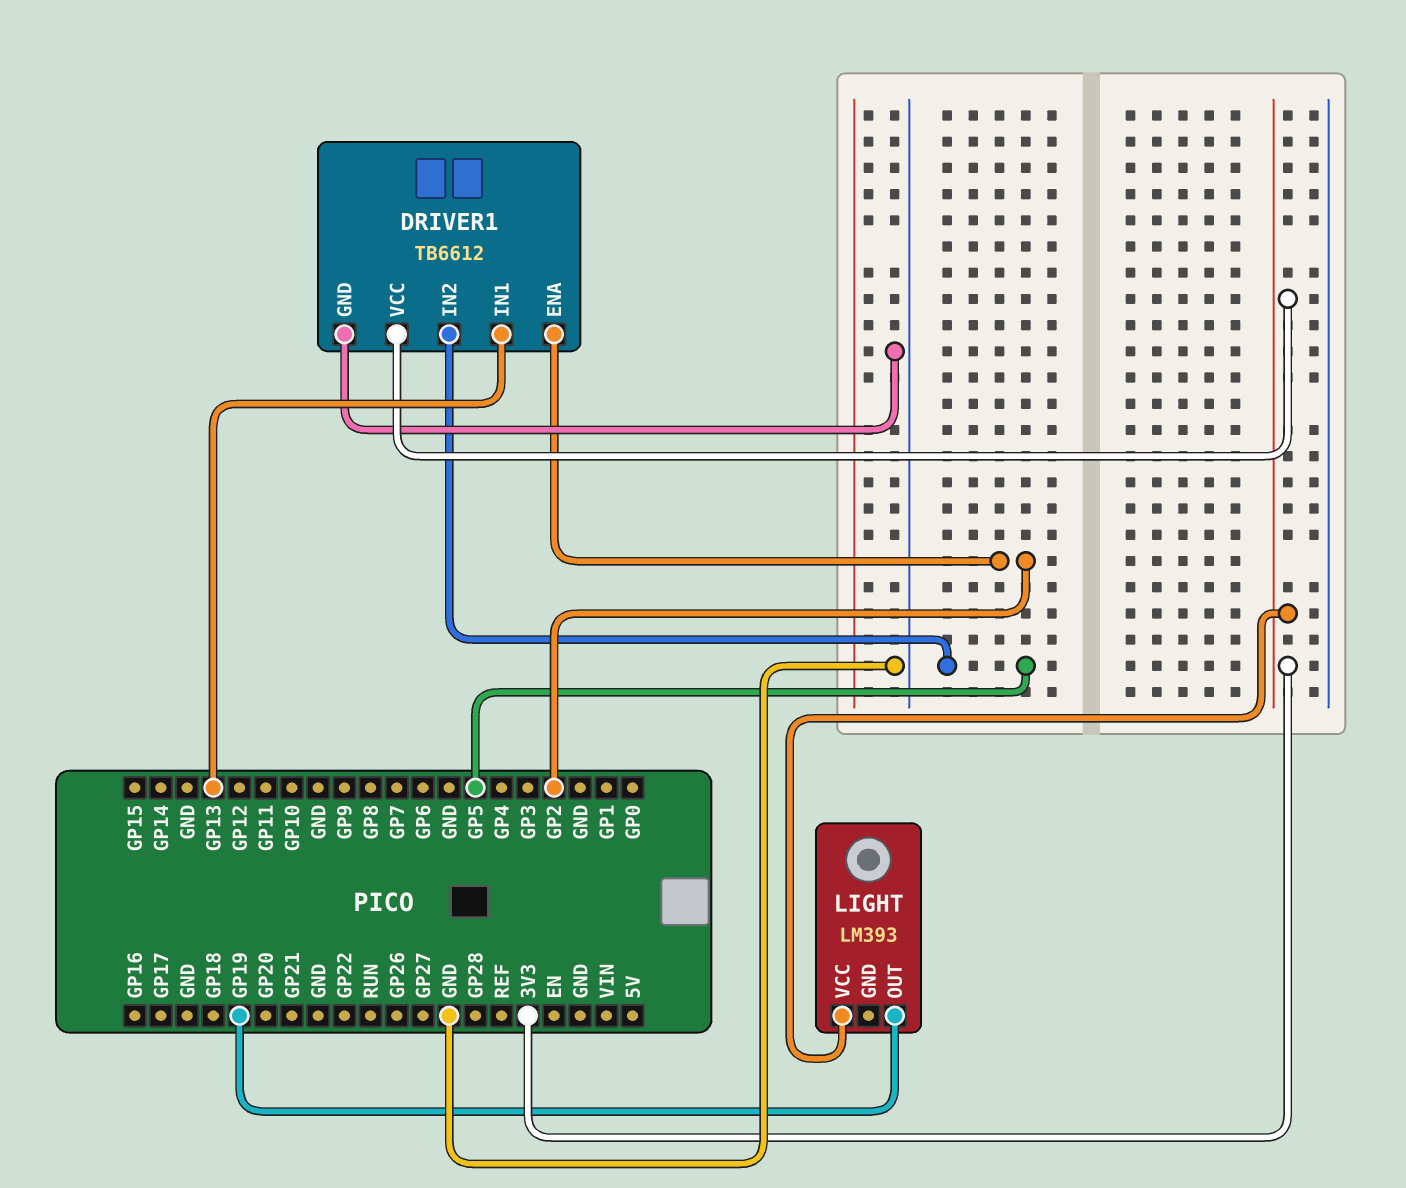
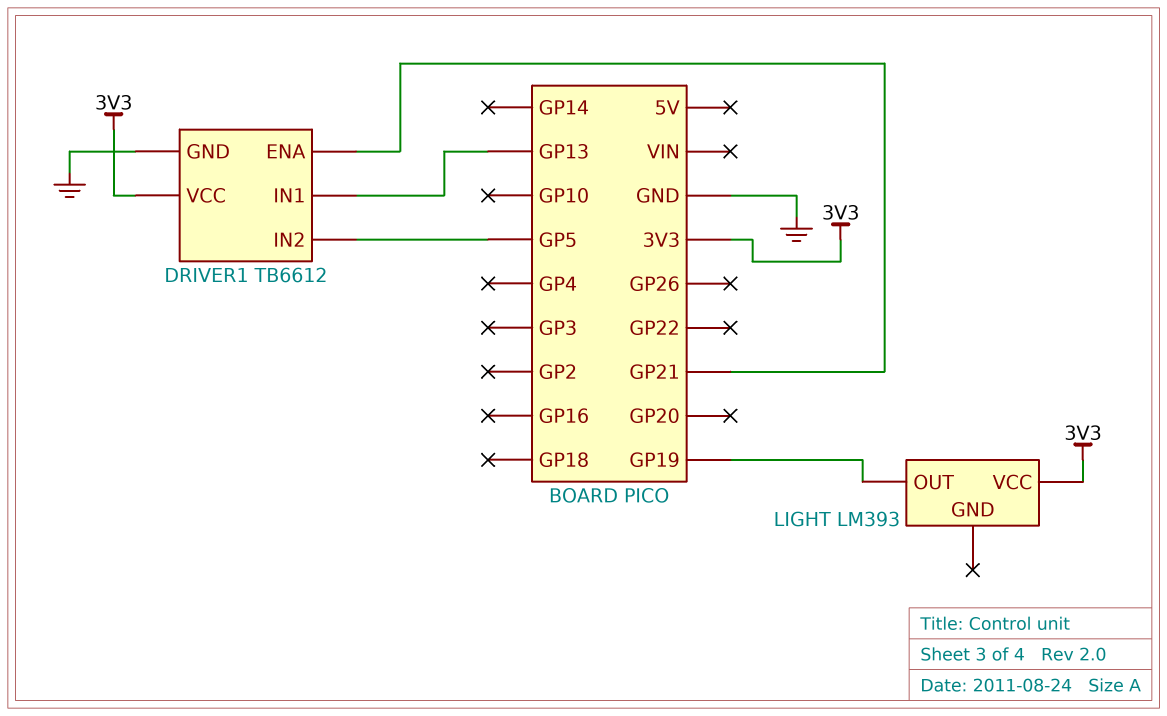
DRIVER1 pin ENA: GP2 -> GP21

